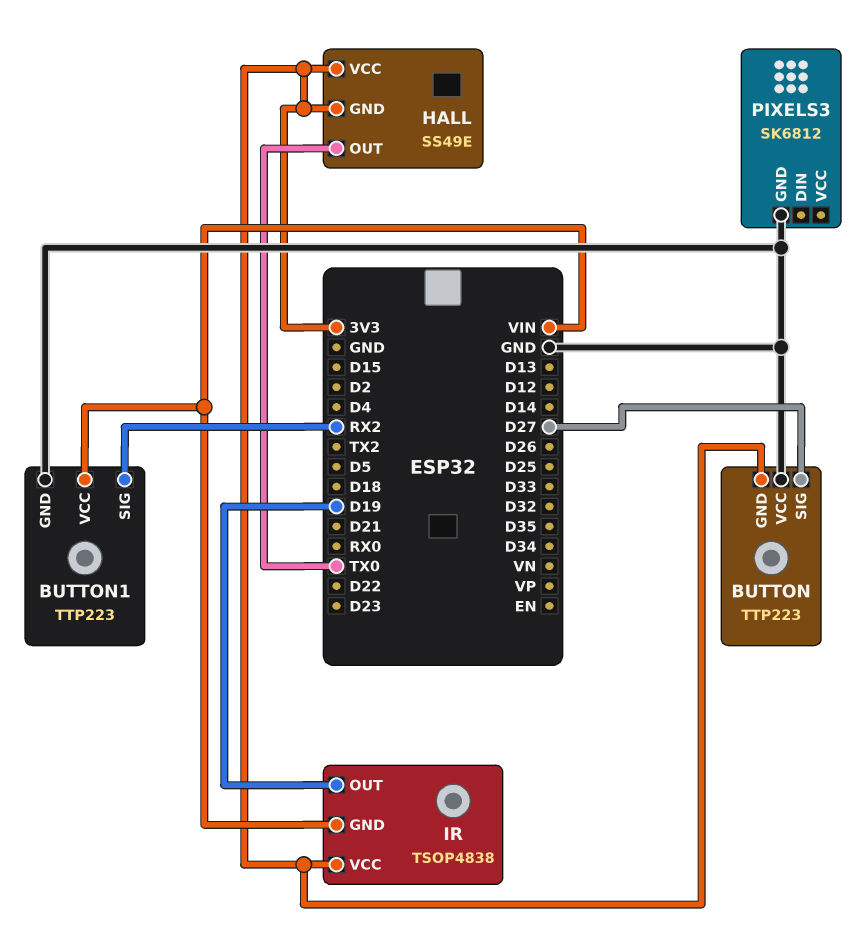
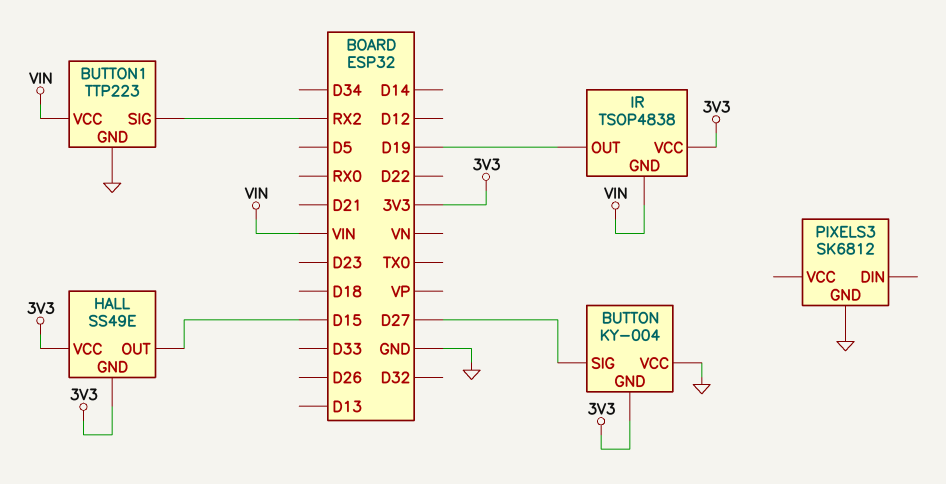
BUTTON: TTP223 -> KY-004
HALL pin OUT: TX0 -> D15

